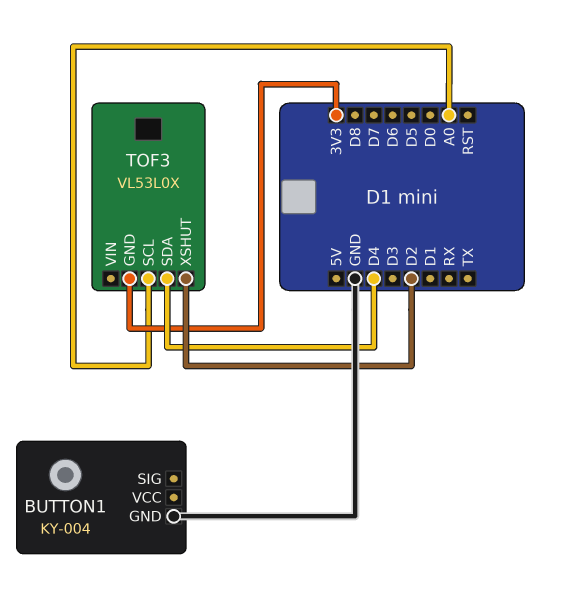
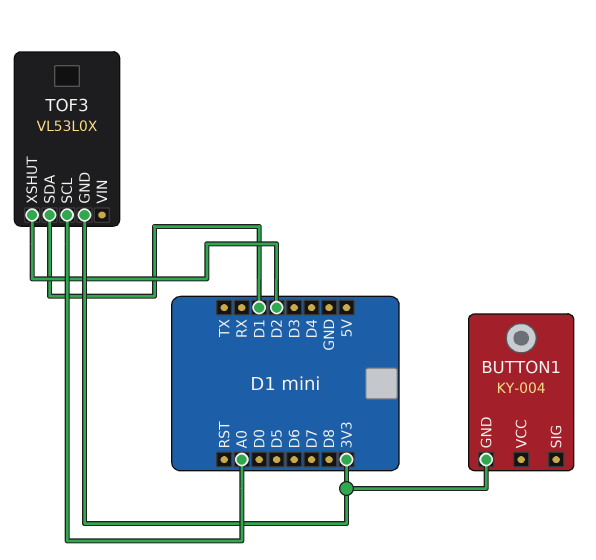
BUTTON1 pin GND: GND -> 3V3
TOF3 pin SDA: D4 -> D1

